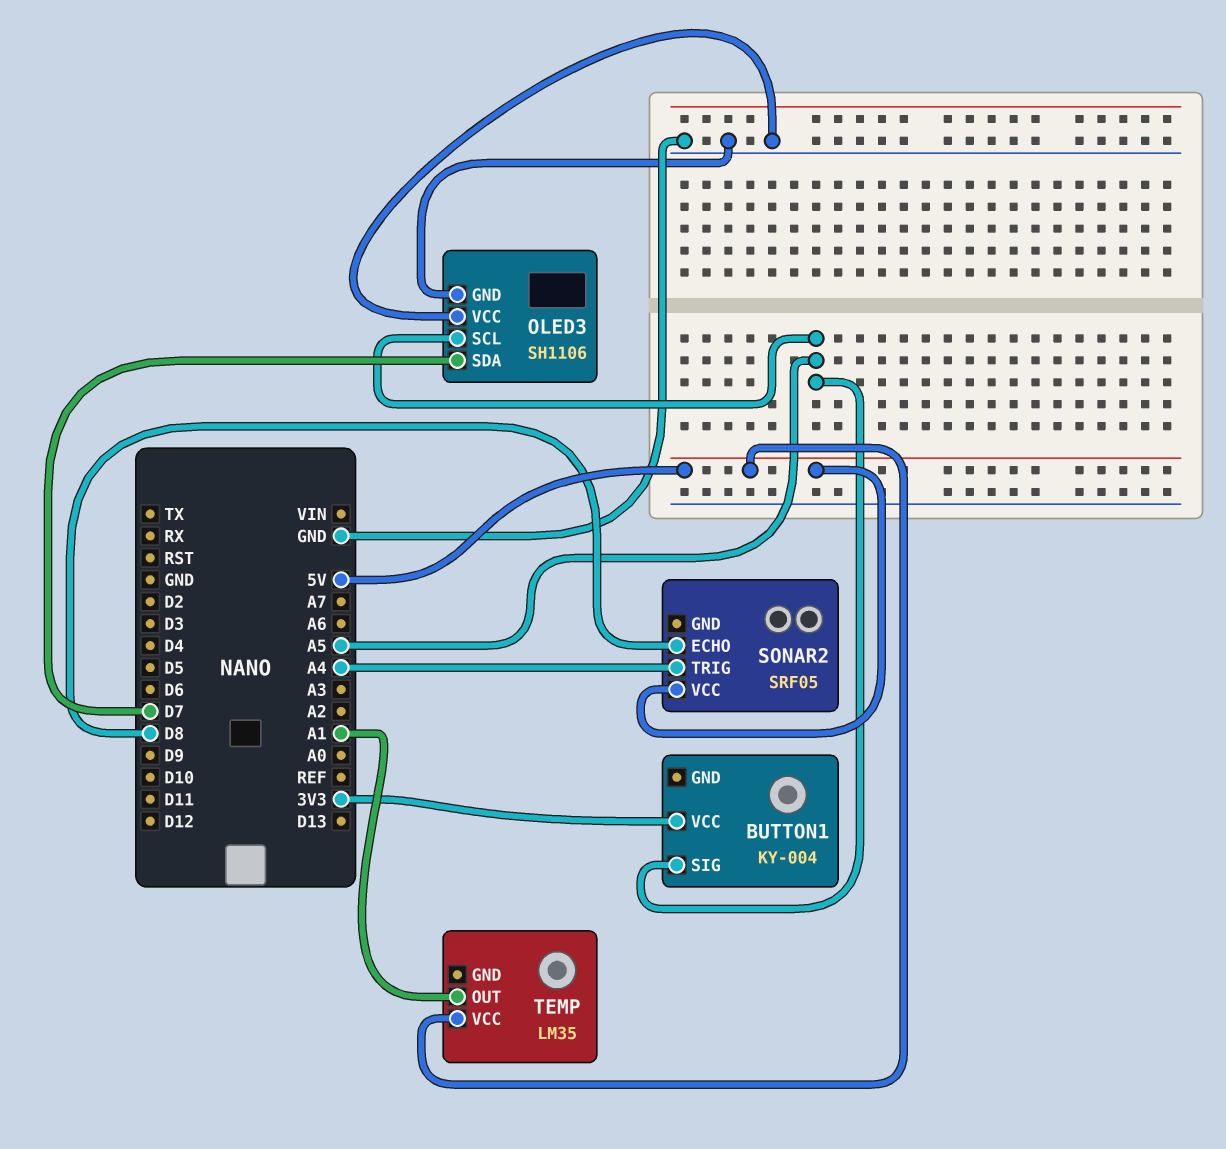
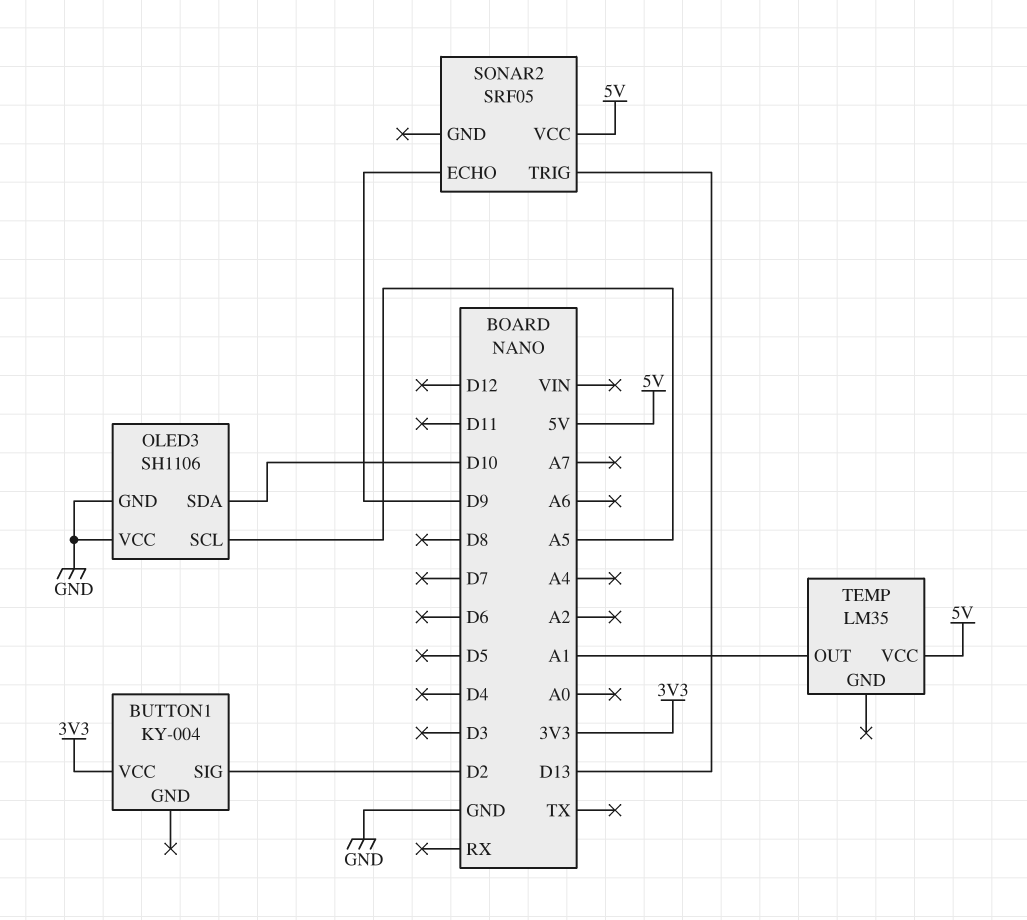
BUTTON1 pin SIG: A5 -> D2
OLED3 pin SDA: D7 -> D10
SONAR2 pin ECHO: D8 -> D9
SONAR2 pin TRIG: A4 -> D13

